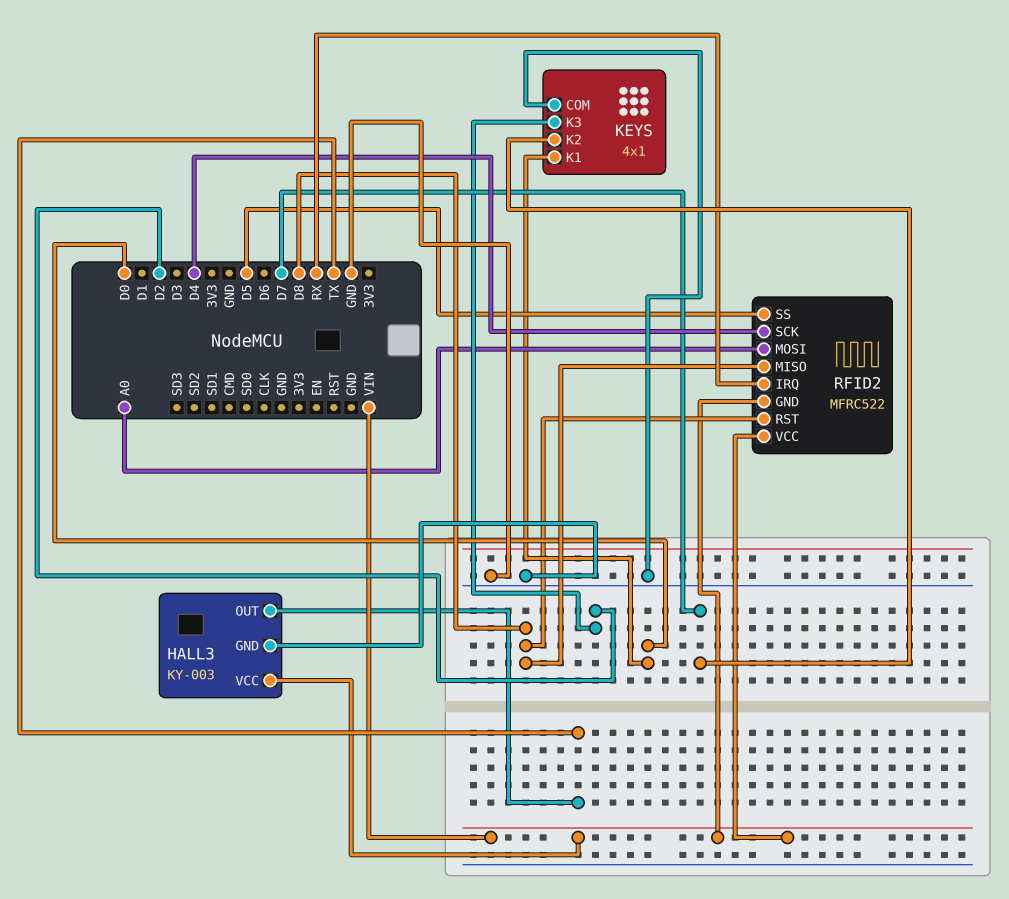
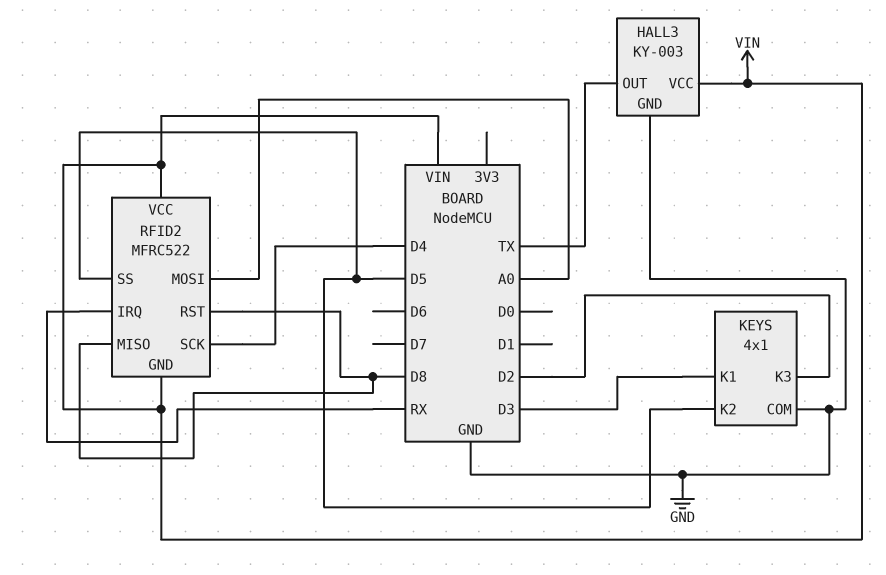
KEYS pin K1: D0 -> D3
KEYS pin K2: D7 -> D5

